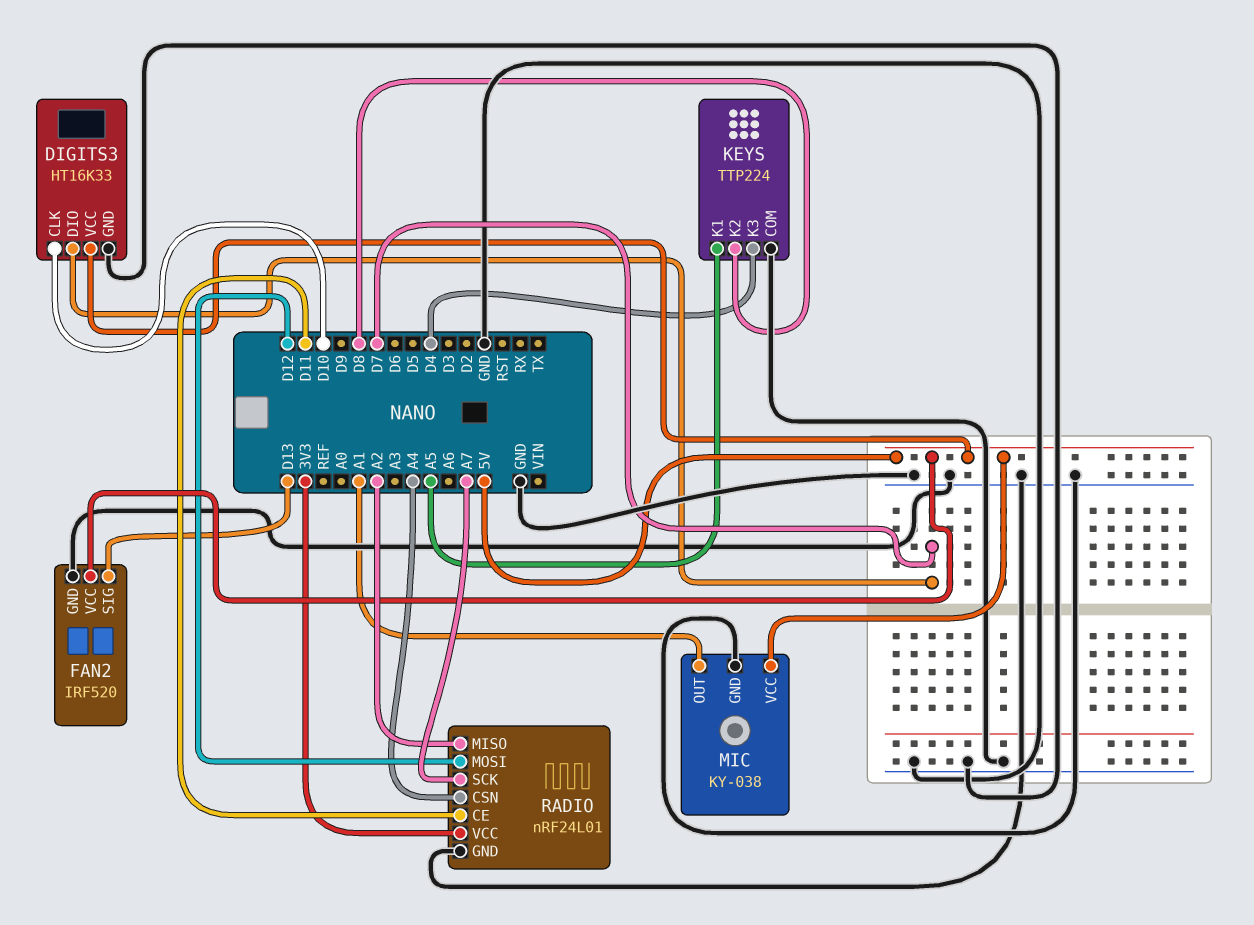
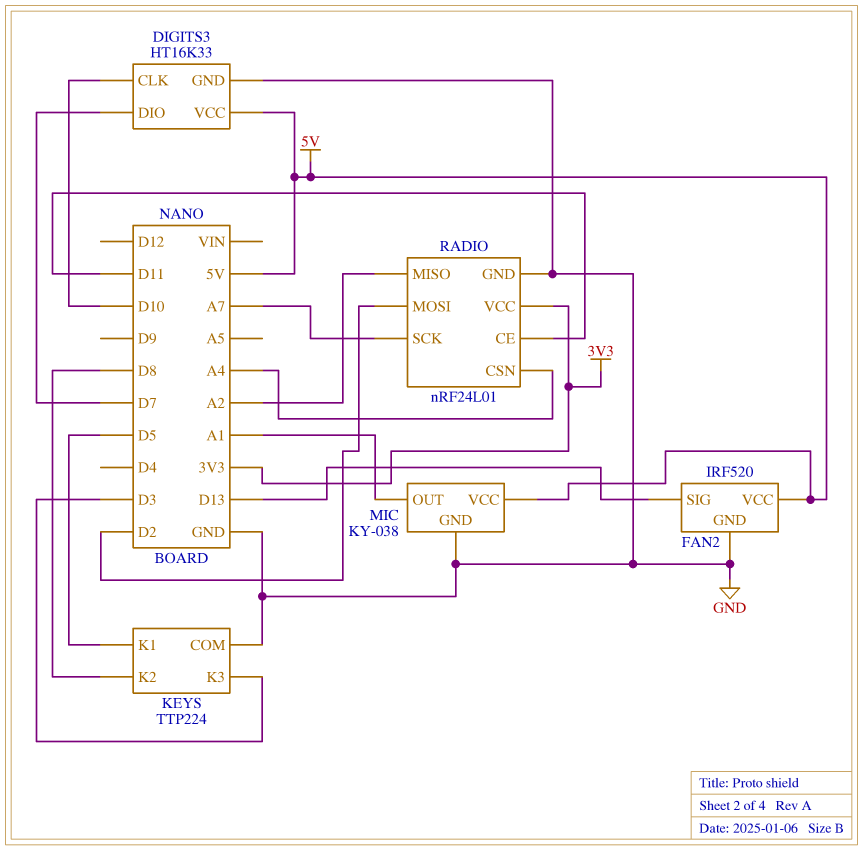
KEYS pin K1: A5 -> D5
KEYS pin K3: D4 -> D3
RADIO pin MOSI: D12 -> D2

